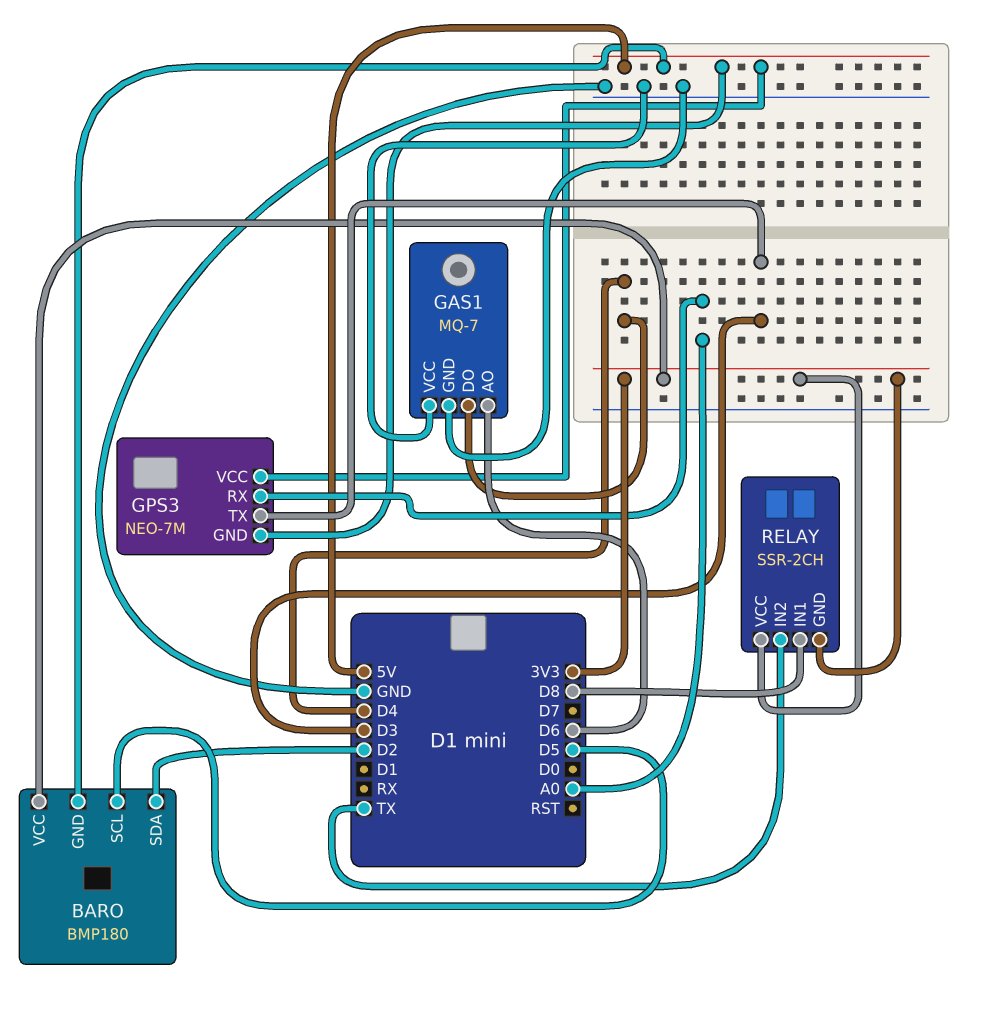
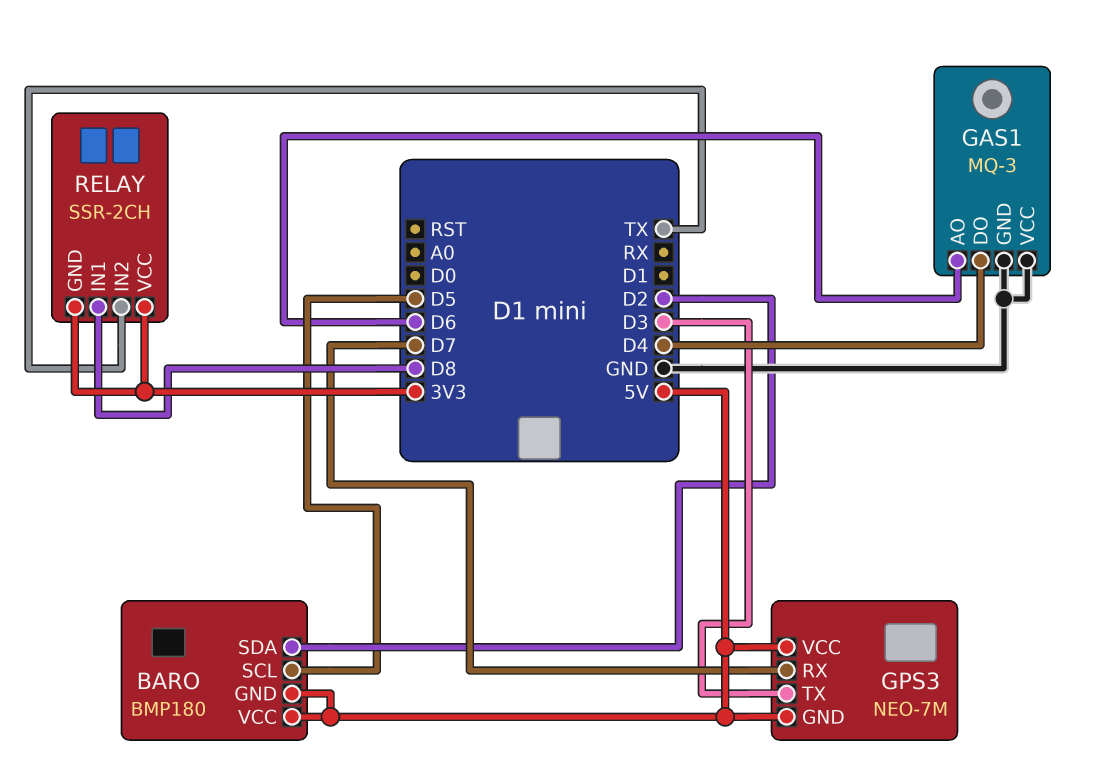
BARO pin VCC: 3V3 -> 5V
GAS1: MQ-7 -> MQ-3
GPS3 pin RX: A0 -> D7

